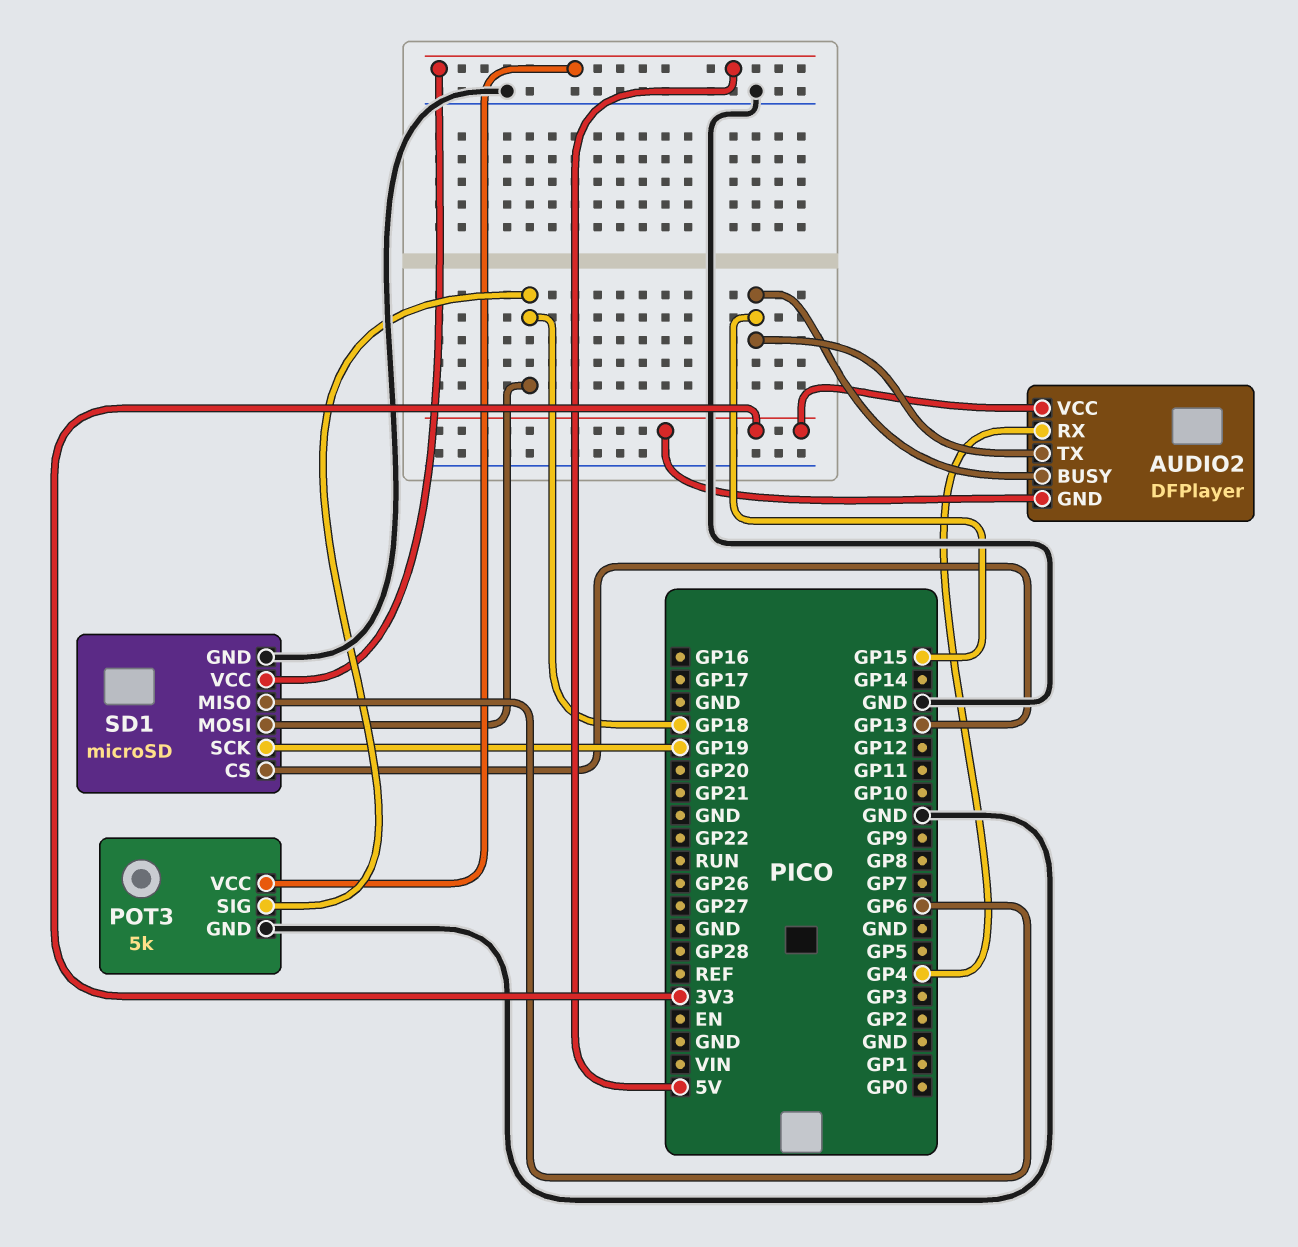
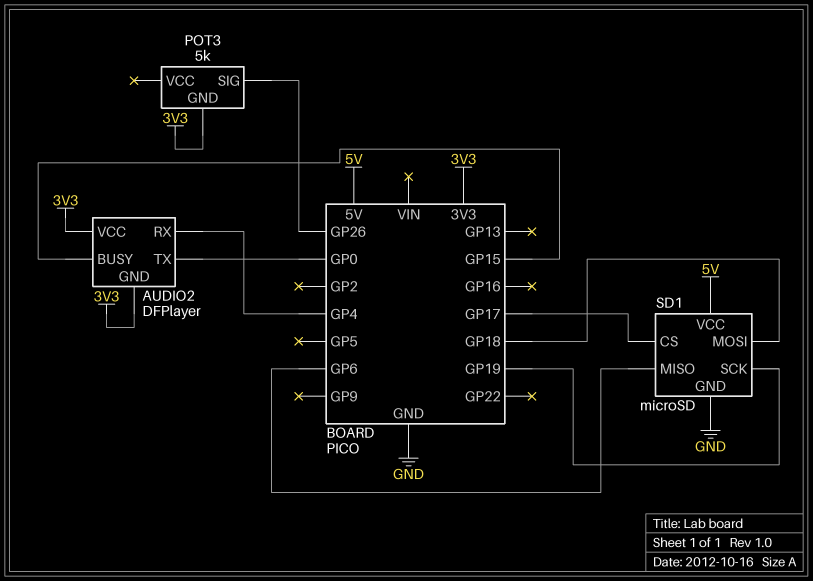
AUDIO2 pin TX: GP15 -> GP0
POT3 pin GND: GND -> 3V3
POT3 pin SIG: GP18 -> GP26
POT3 pin VCC: 5V -> none
SD1 pin CS: GP13 -> GP17

